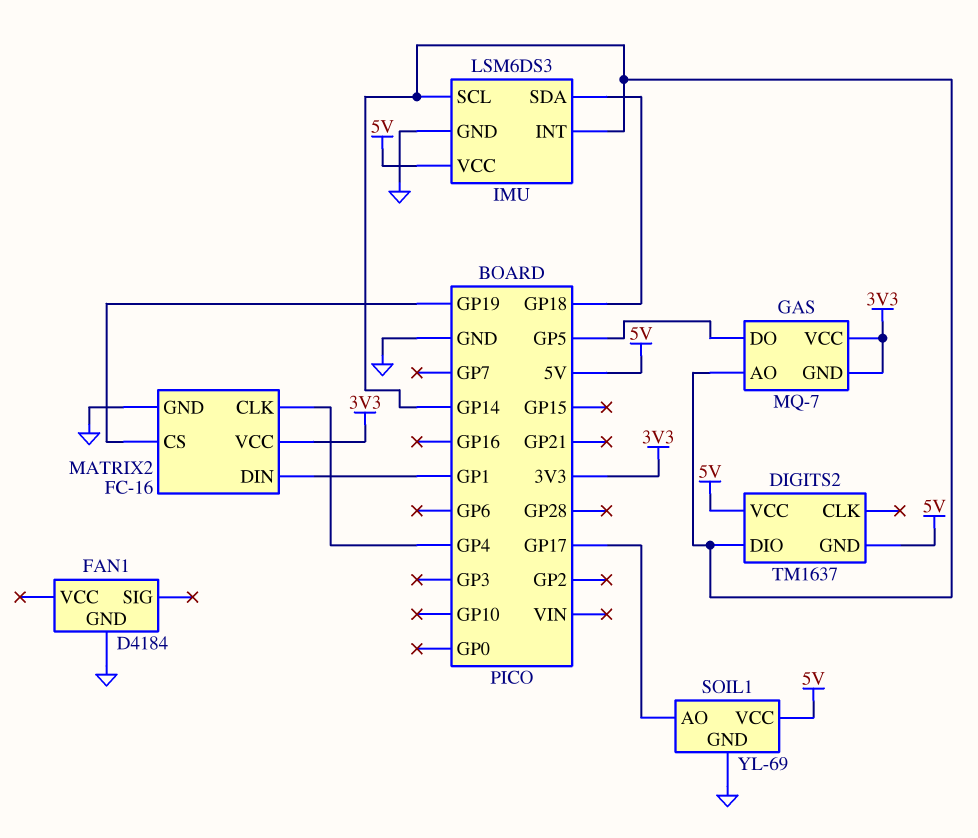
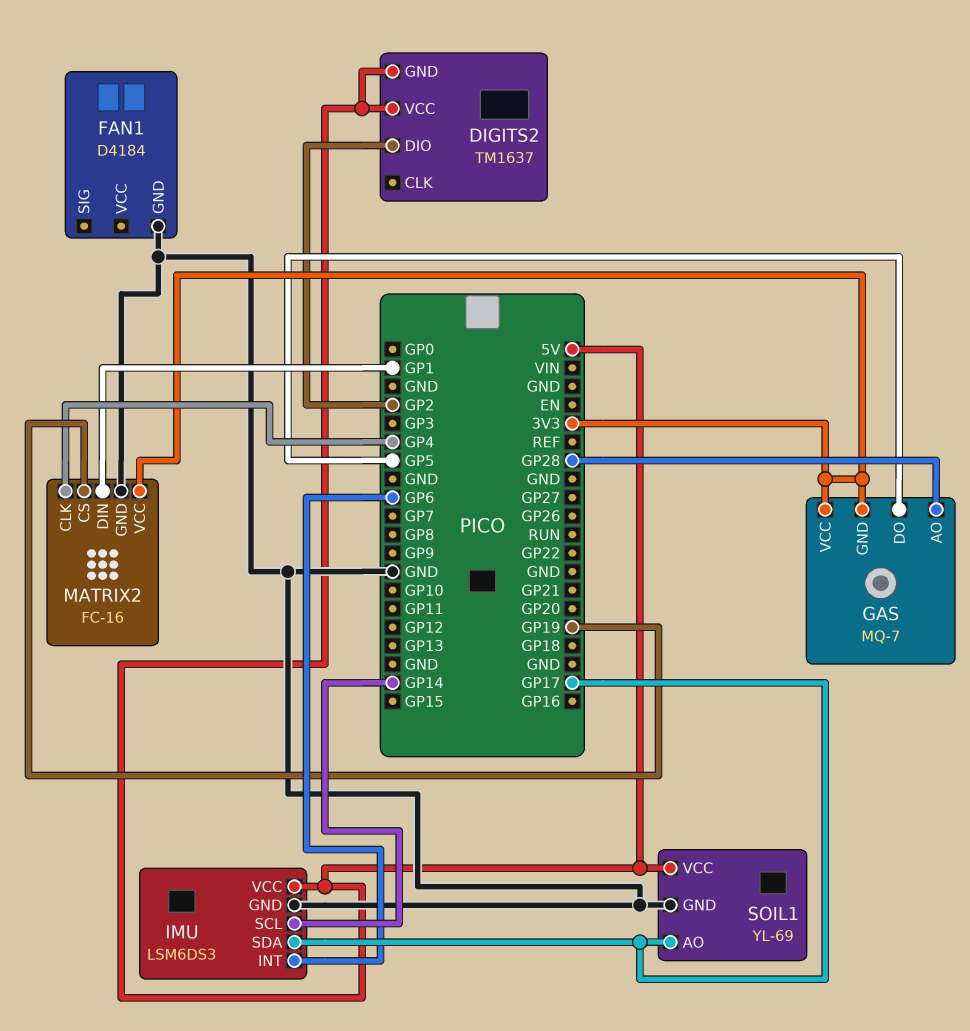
DIGITS2 pin DIO: GP14 -> GP2
GAS pin AO: GP14 -> GP28
IMU pin INT: GP14 -> GP6
IMU pin SDA: GP18 -> GP17

